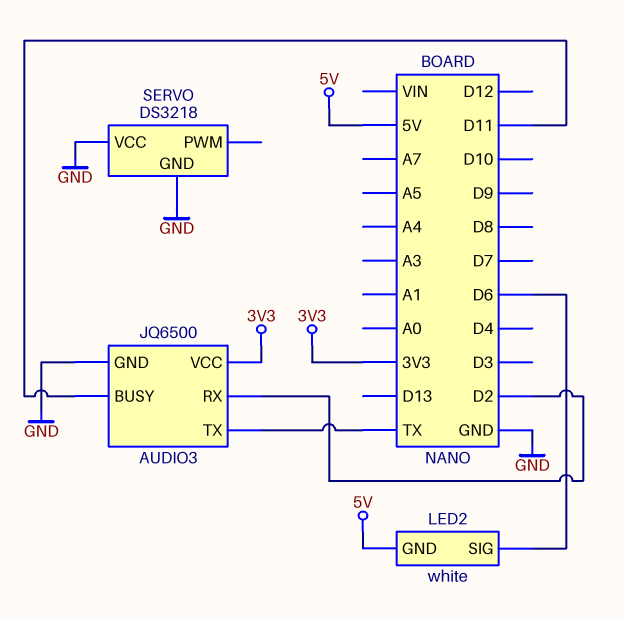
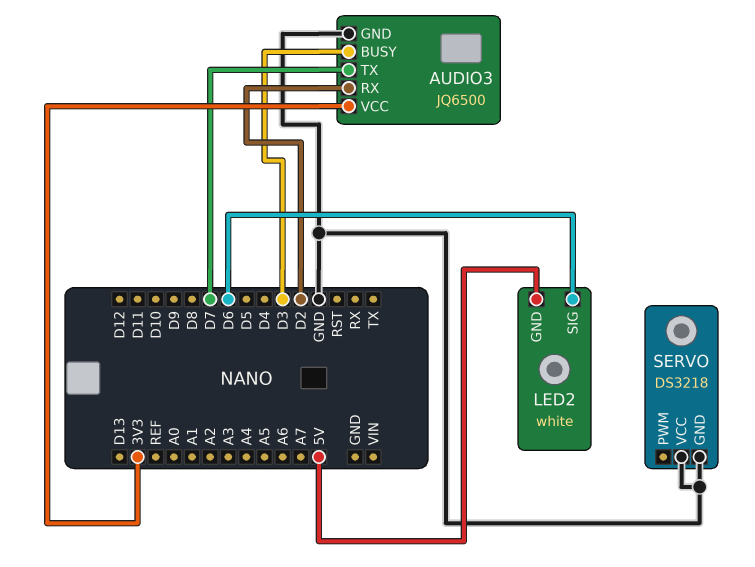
AUDIO3 pin BUSY: D11 -> D3
AUDIO3 pin TX: TX -> D7

